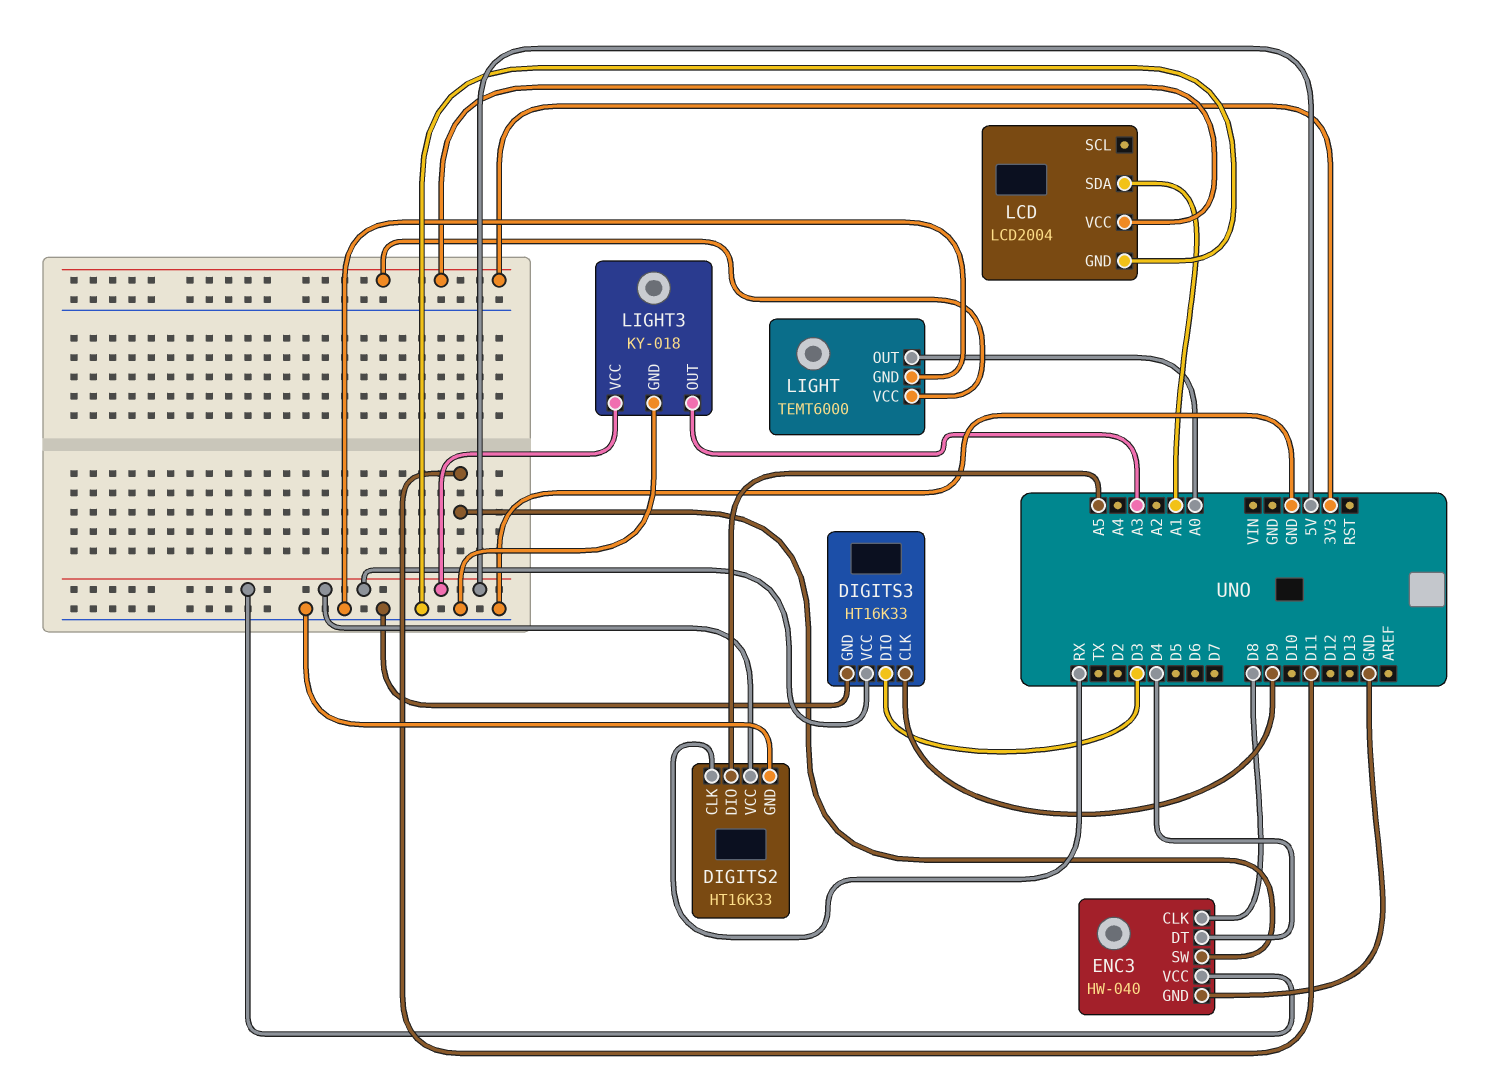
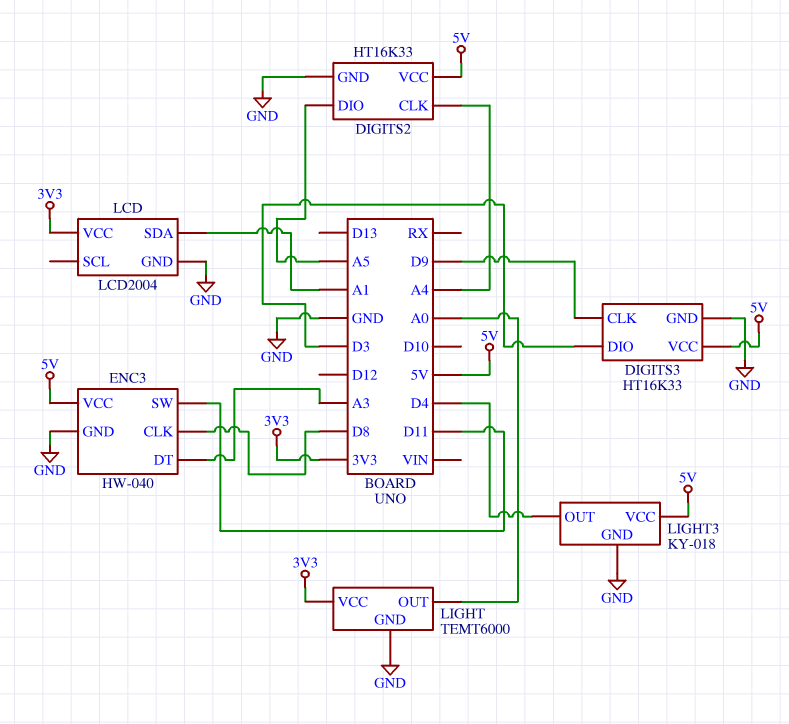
DIGITS2 pin CLK: RX -> A4
ENC3 pin DT: D4 -> A3
LIGHT3 pin OUT: A3 -> D4

